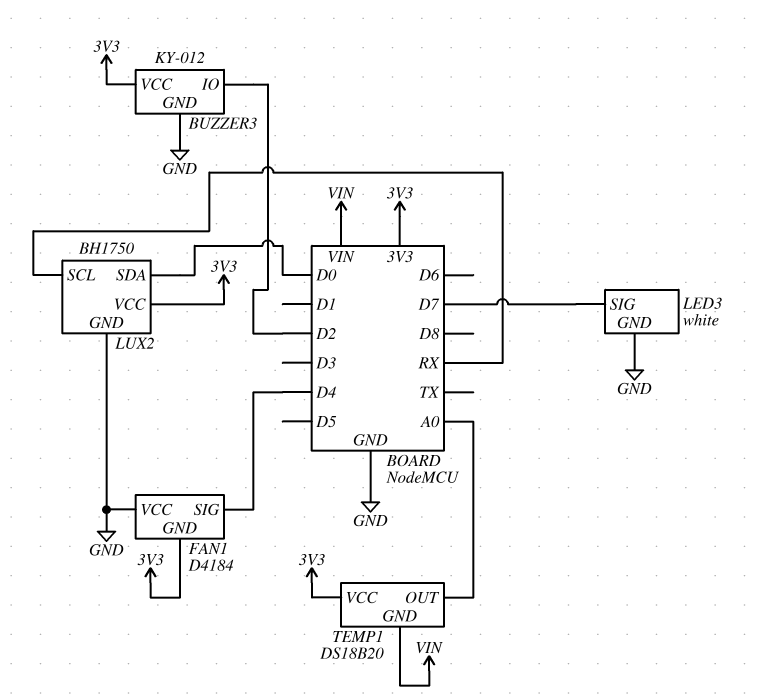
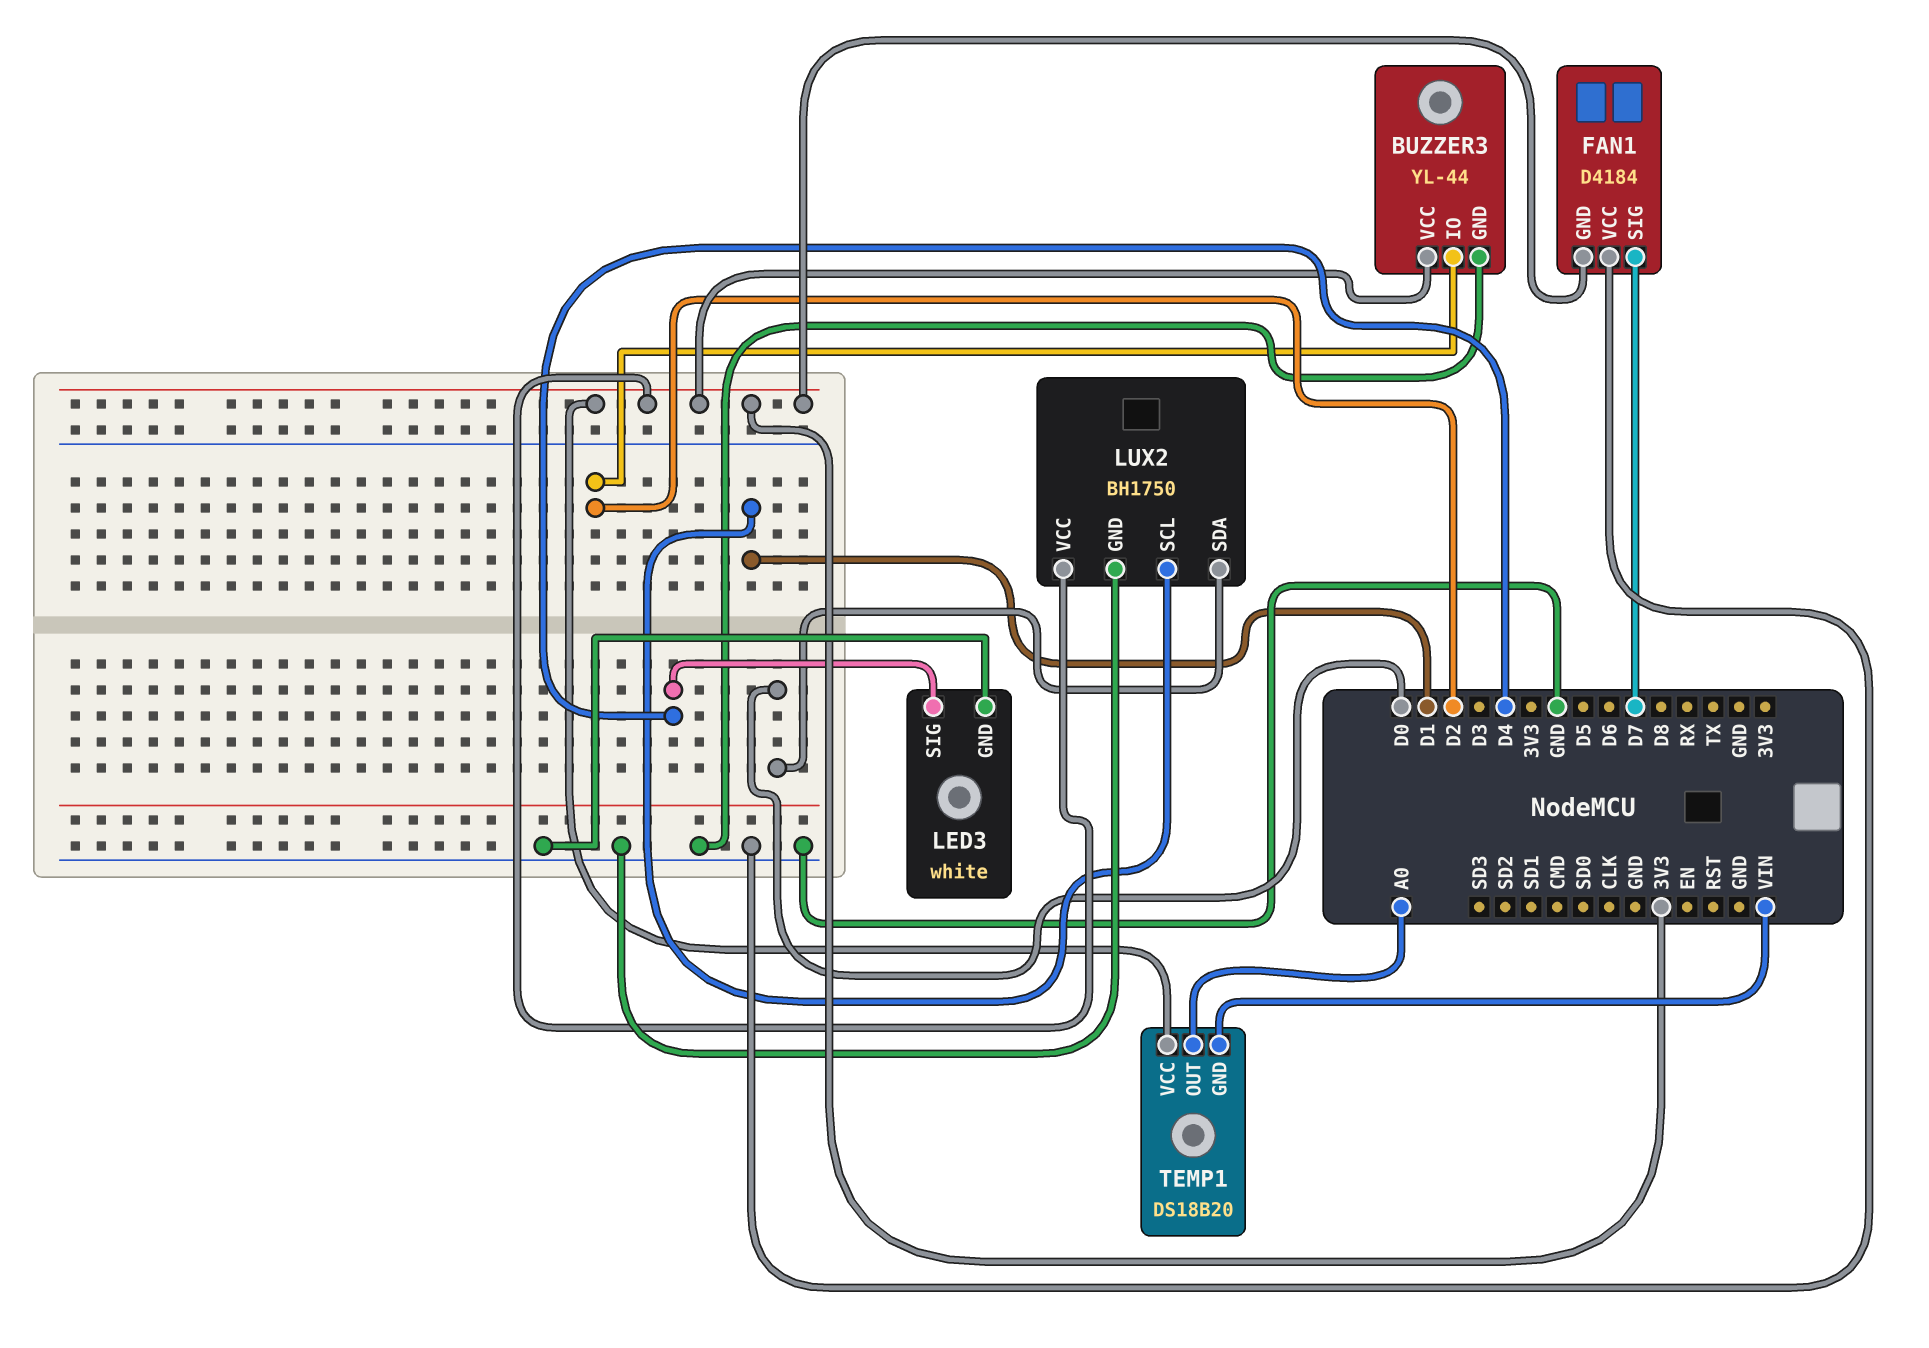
BUZZER3: KY-012 -> YL-44
FAN1 pin SIG: D4 -> D7
LED3 pin SIG: D7 -> D4
LUX2 pin SCL: RX -> D1

